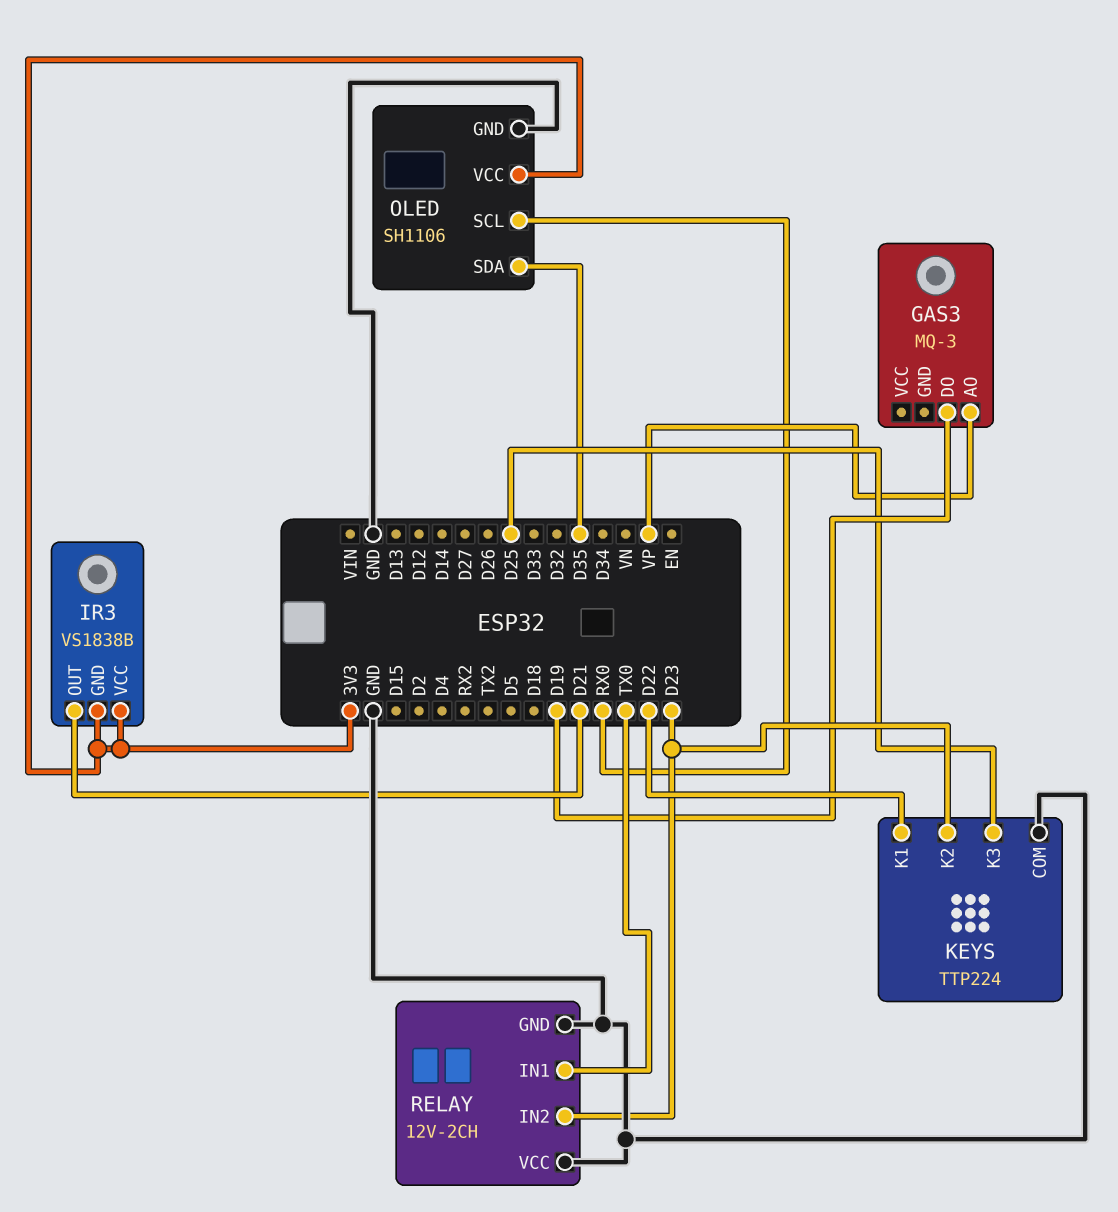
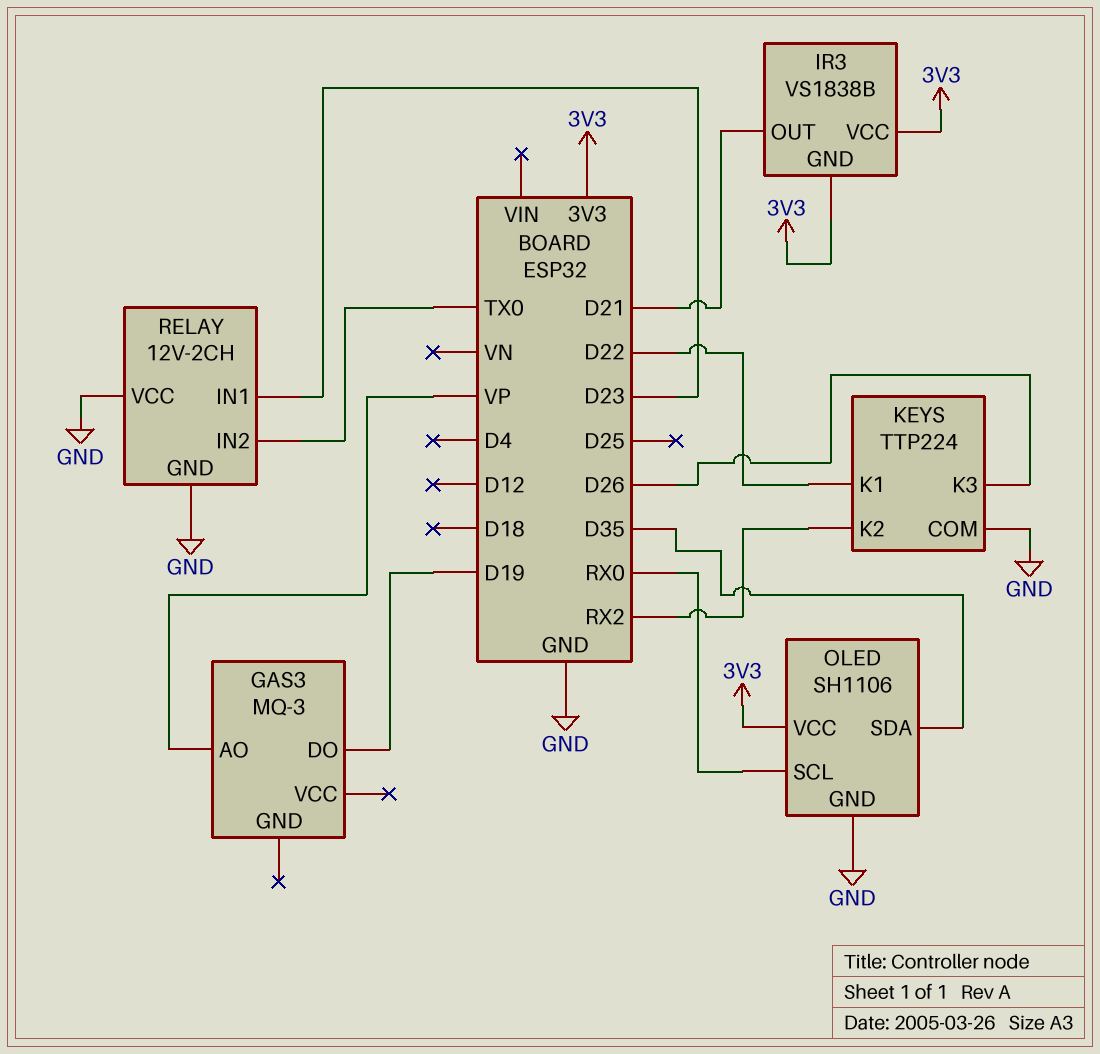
KEYS pin K2: D23 -> RX2
KEYS pin K3: D25 -> D26
RELAY pin IN1: TX0 -> D23
RELAY pin IN2: D23 -> TX0

